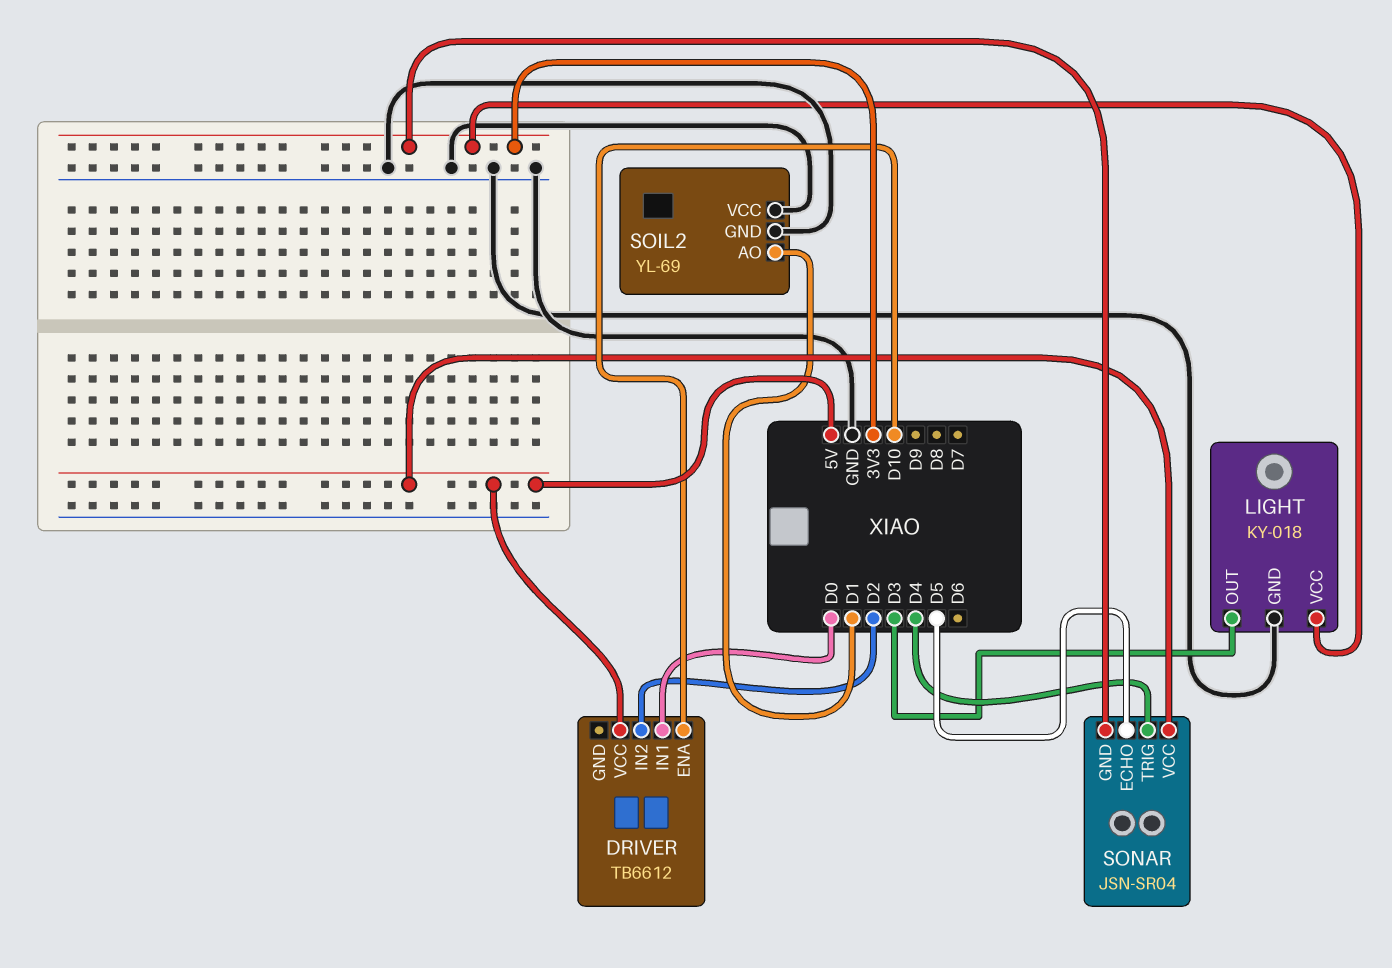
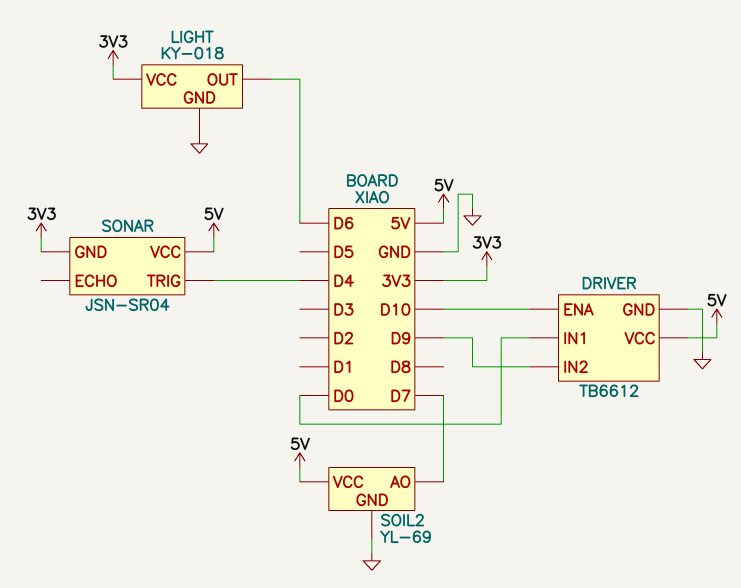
DRIVER pin GND: none -> GND
DRIVER pin IN2: D2 -> D9
LIGHT pin OUT: D3 -> D6
SOIL2 pin AO: D1 -> D7
SOIL2 pin VCC: GND -> 5V
SONAR pin ECHO: D5 -> none

